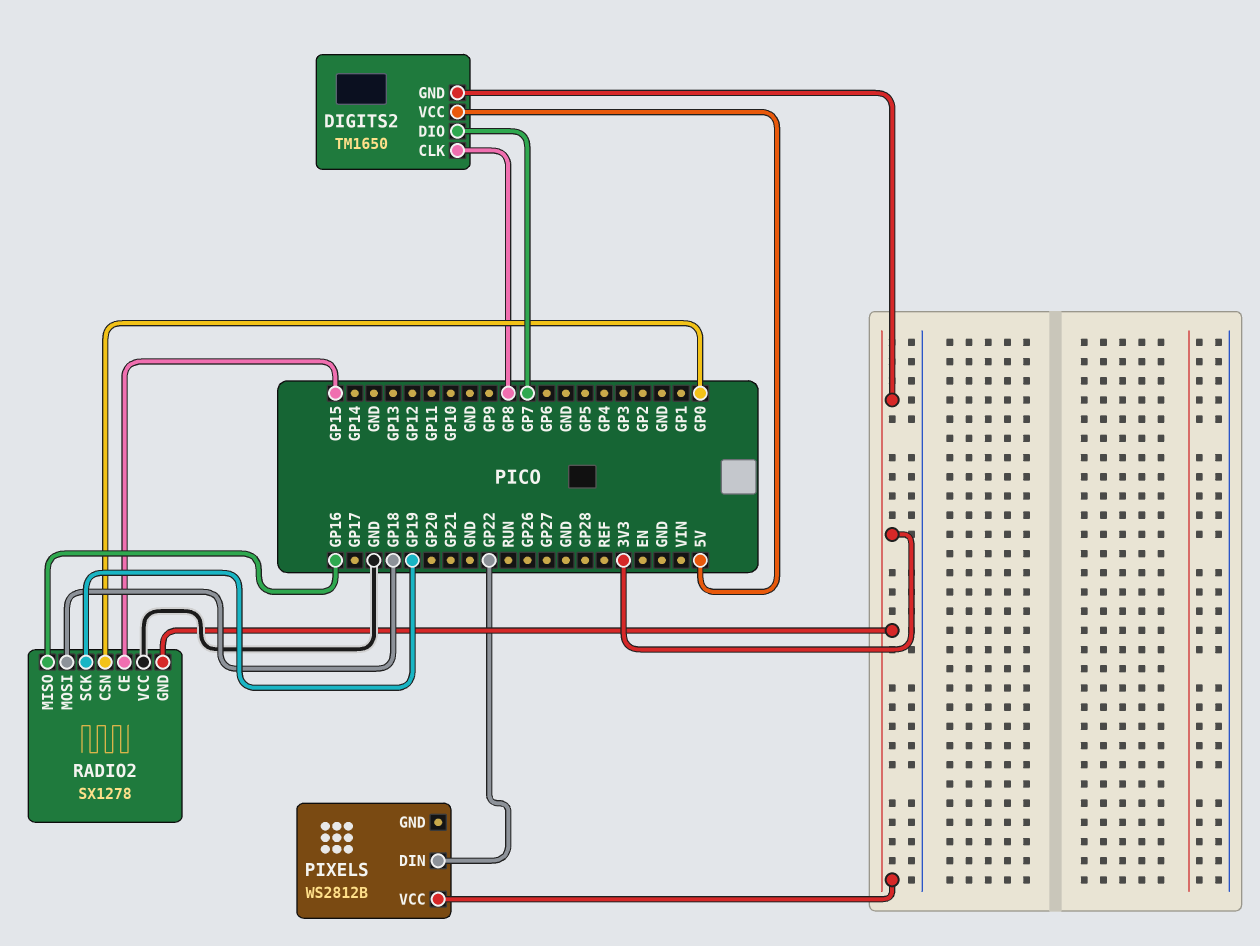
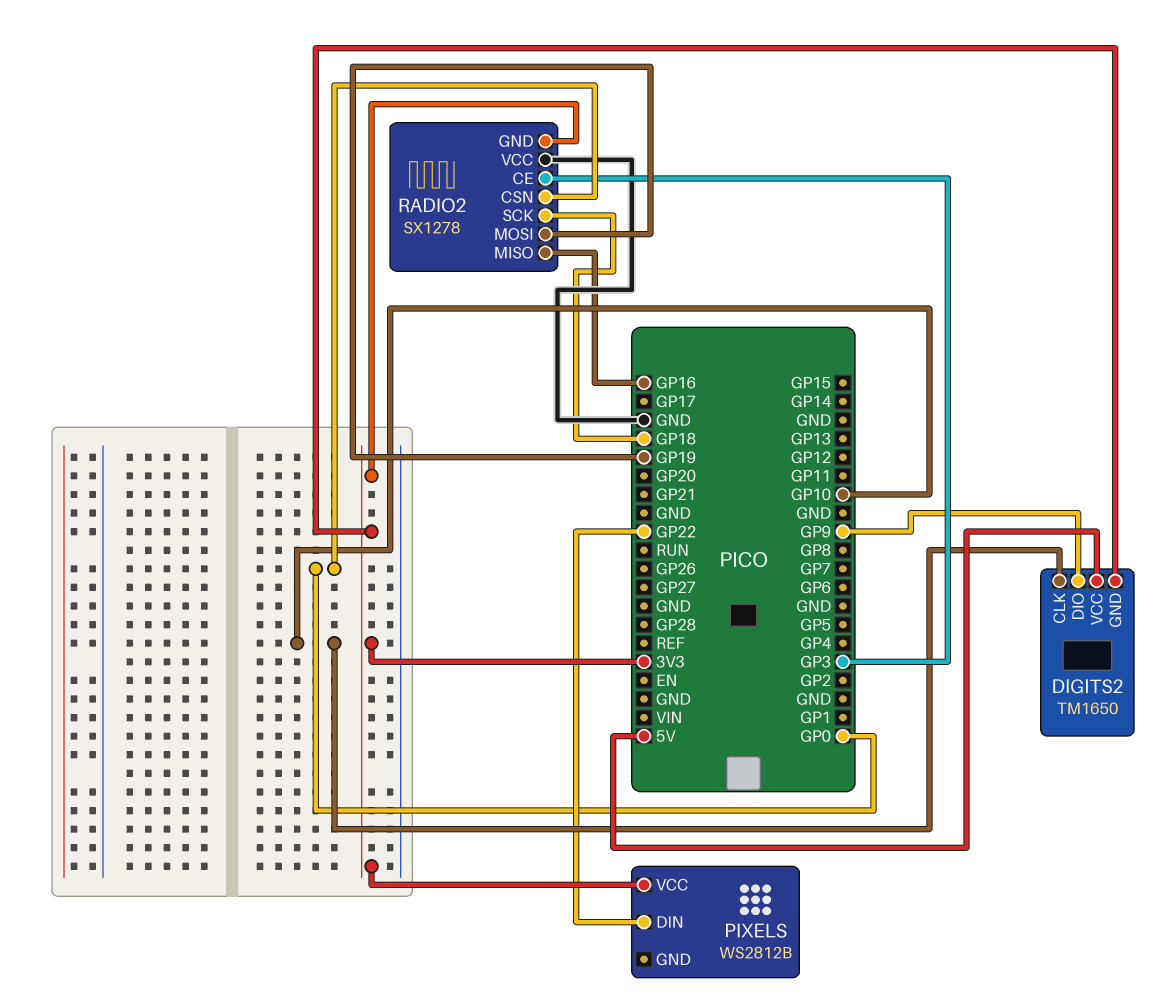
DIGITS2 pin CLK: GP8 -> GP10
DIGITS2 pin DIO: GP7 -> GP9
RADIO2 pin CE: GP15 -> GP3
RADIO2 pin MOSI: GP18 -> GP19
RADIO2 pin SCK: GP19 -> GP18

